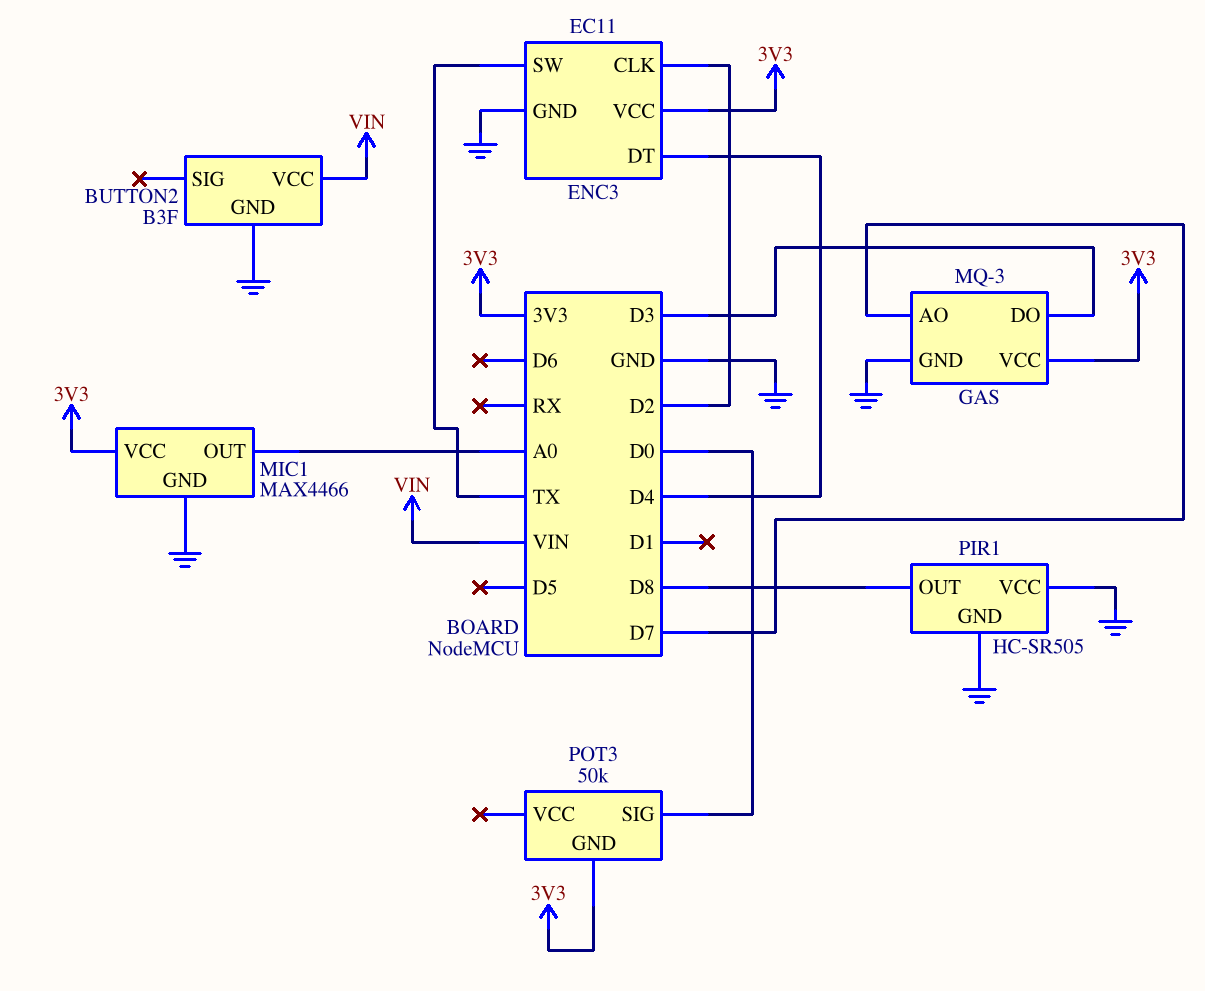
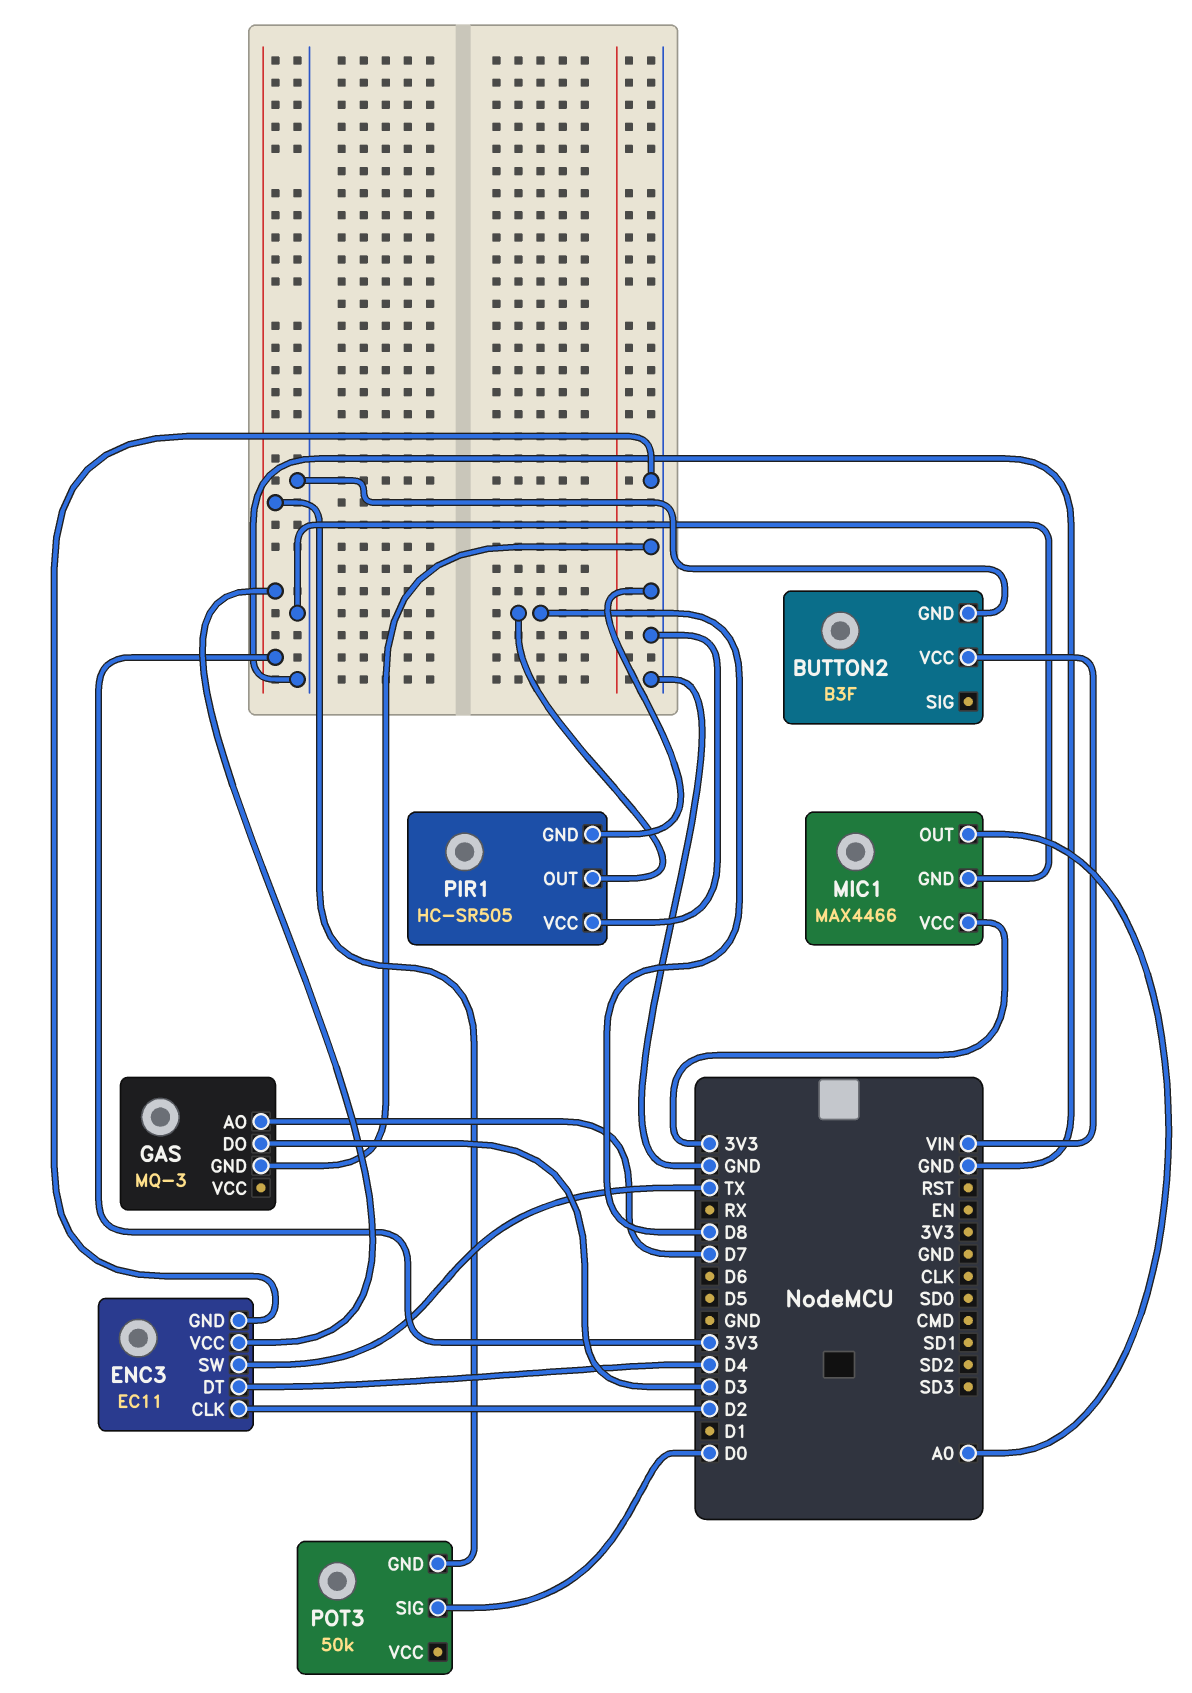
GAS pin VCC: 3V3 -> none

